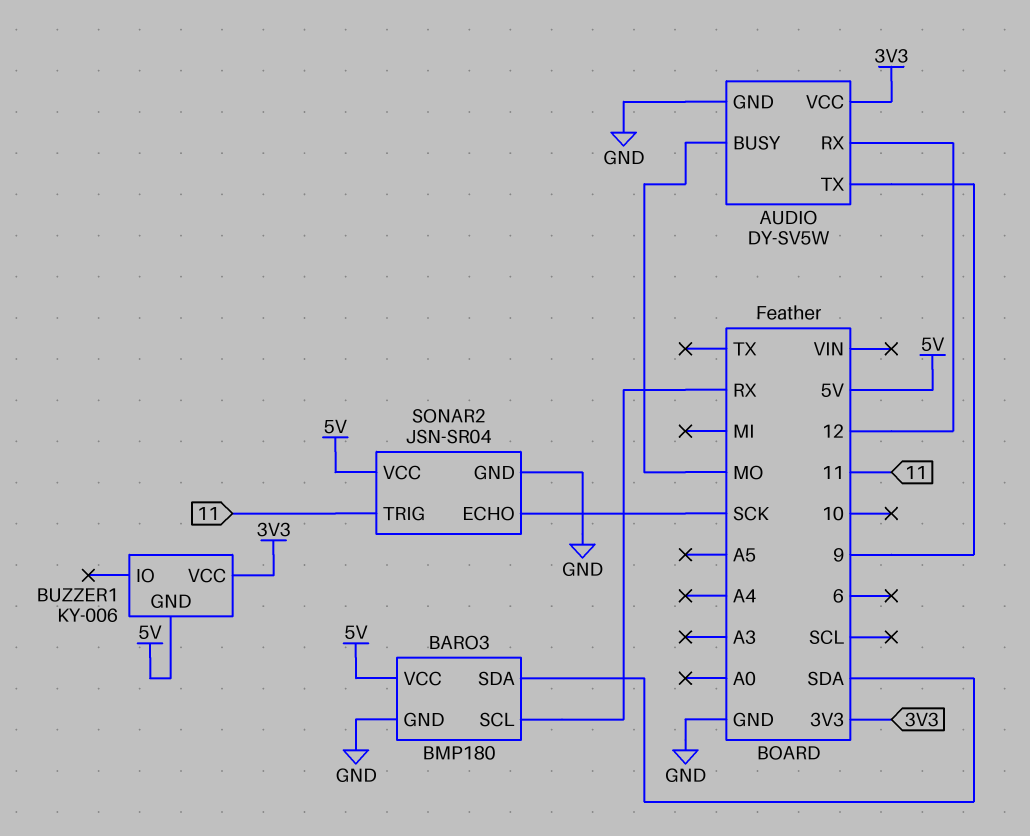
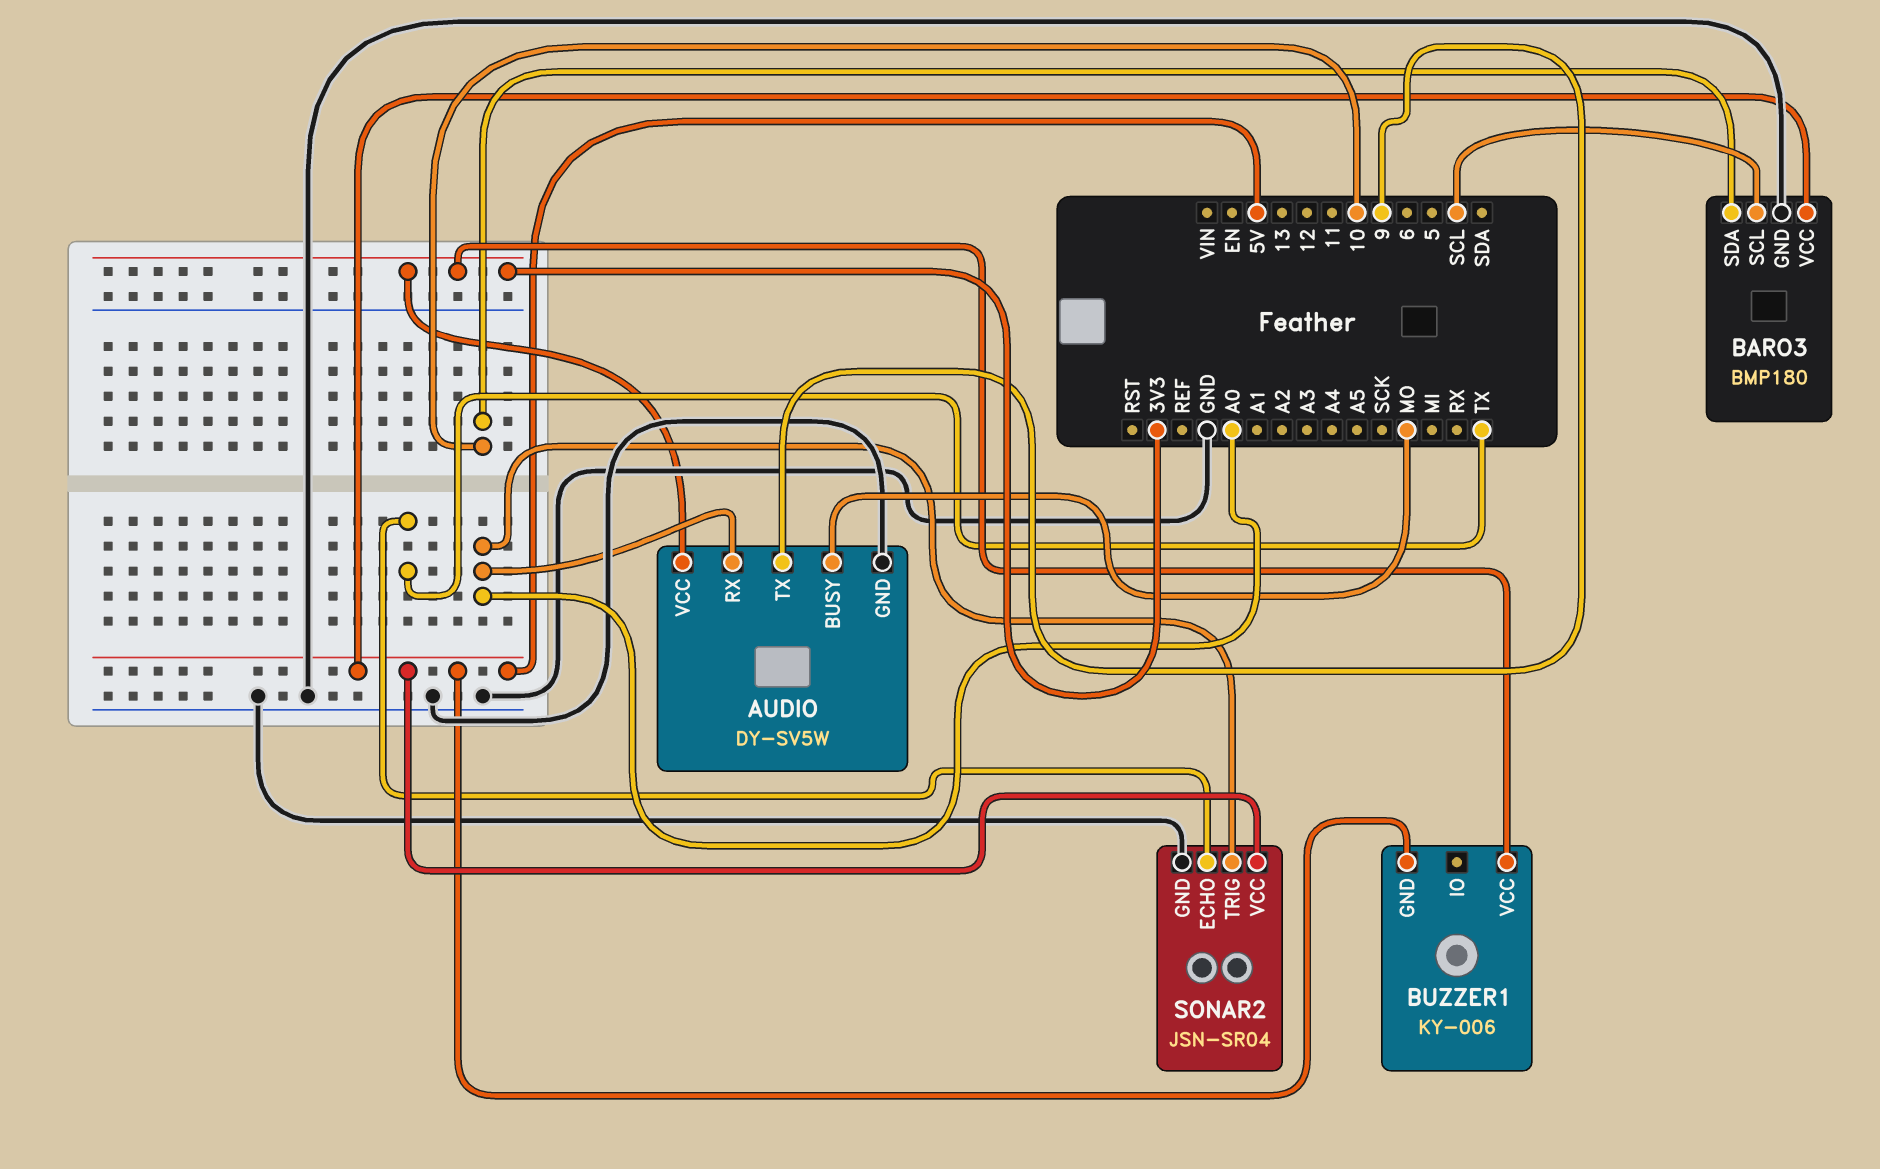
AUDIO pin RX: 12 -> A0
BARO3 pin SCL: RX -> SCL
BARO3 pin SDA: SDA -> 10
SONAR2 pin ECHO: SCK -> TX
SONAR2 pin TRIG: 11 -> A0

